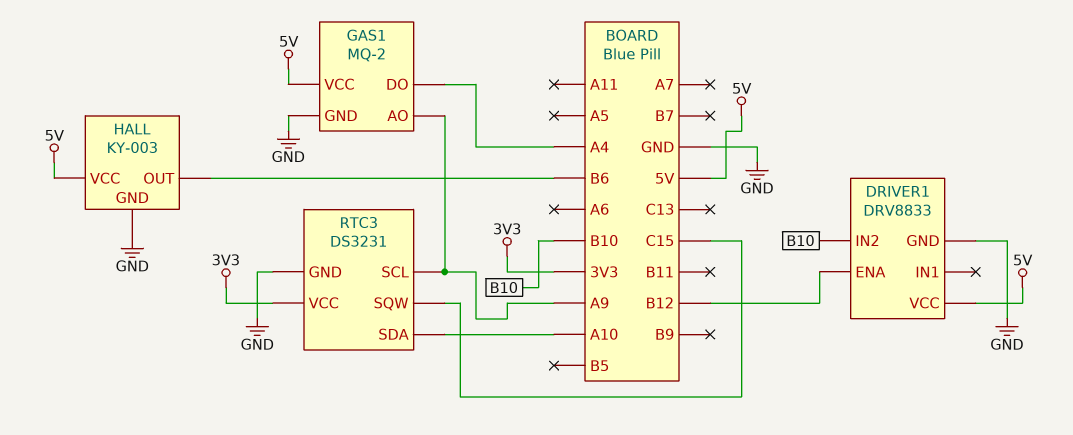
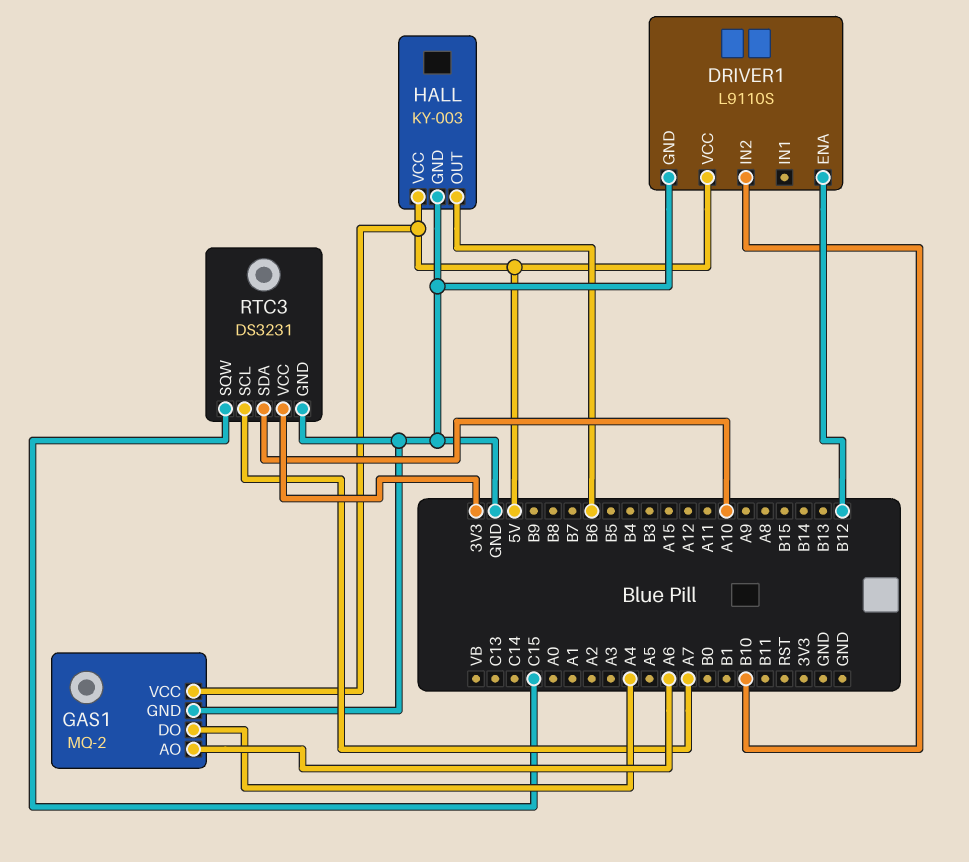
DRIVER1: DRV8833 -> L9110S
GAS1 pin AO: A9 -> A6
RTC3 pin SCL: A9 -> A7

